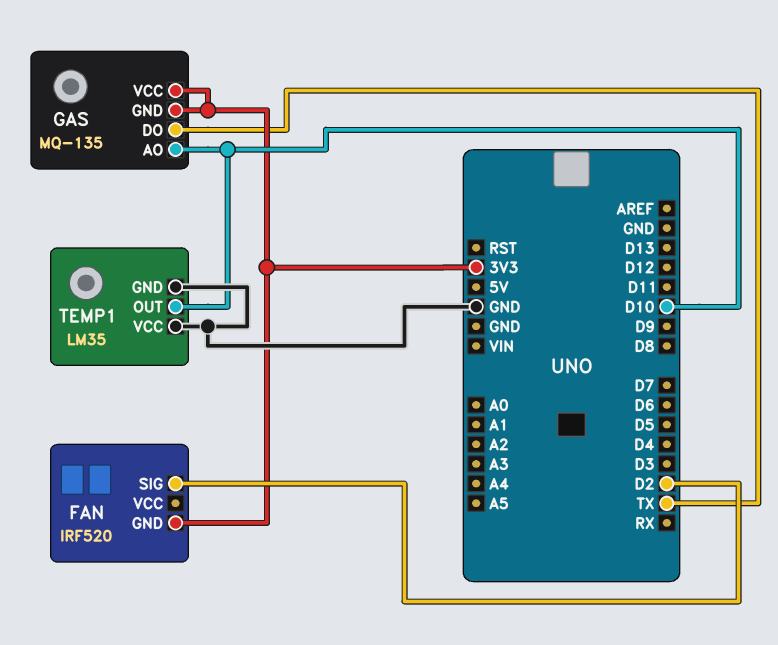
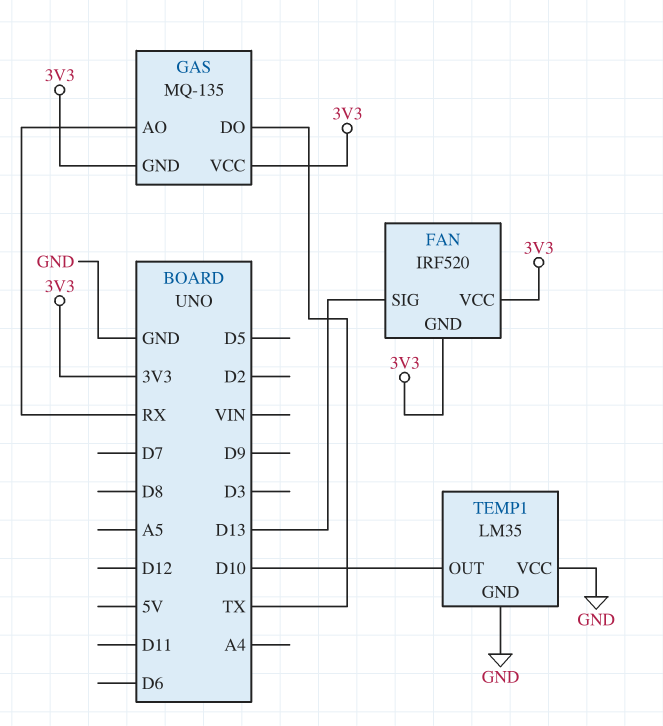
FAN pin SIG: D2 -> D13
FAN pin VCC: none -> 3V3
GAS pin AO: D10 -> RX

